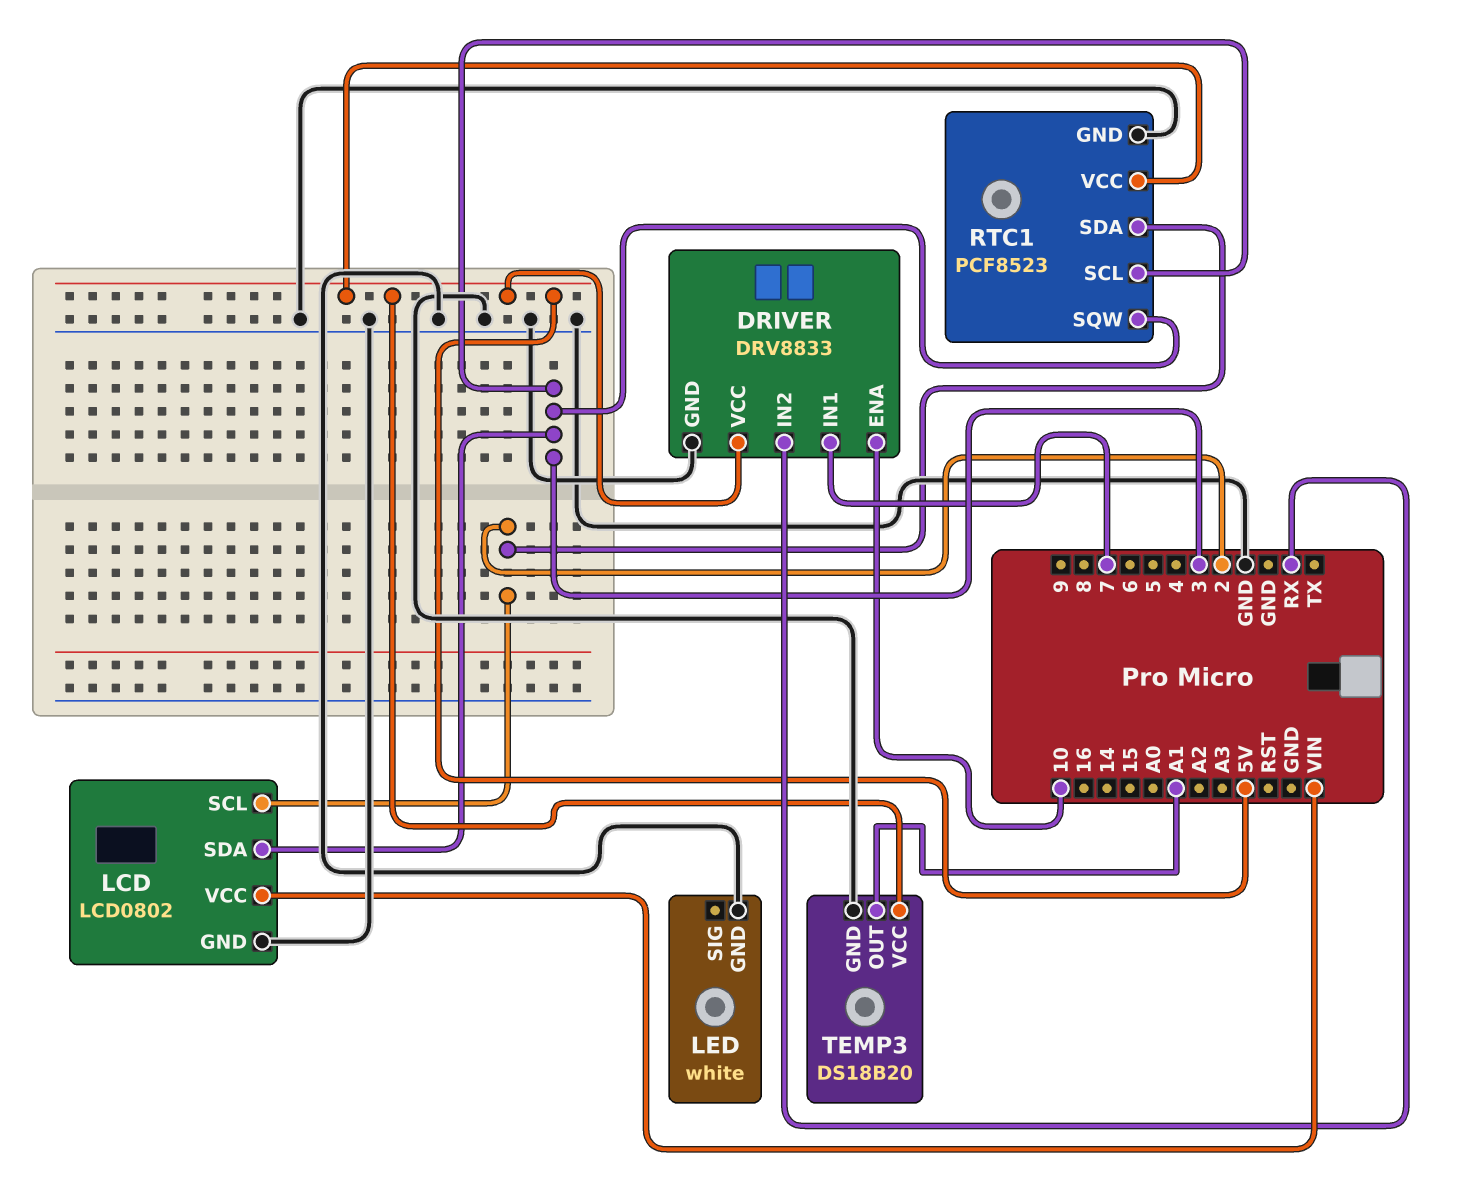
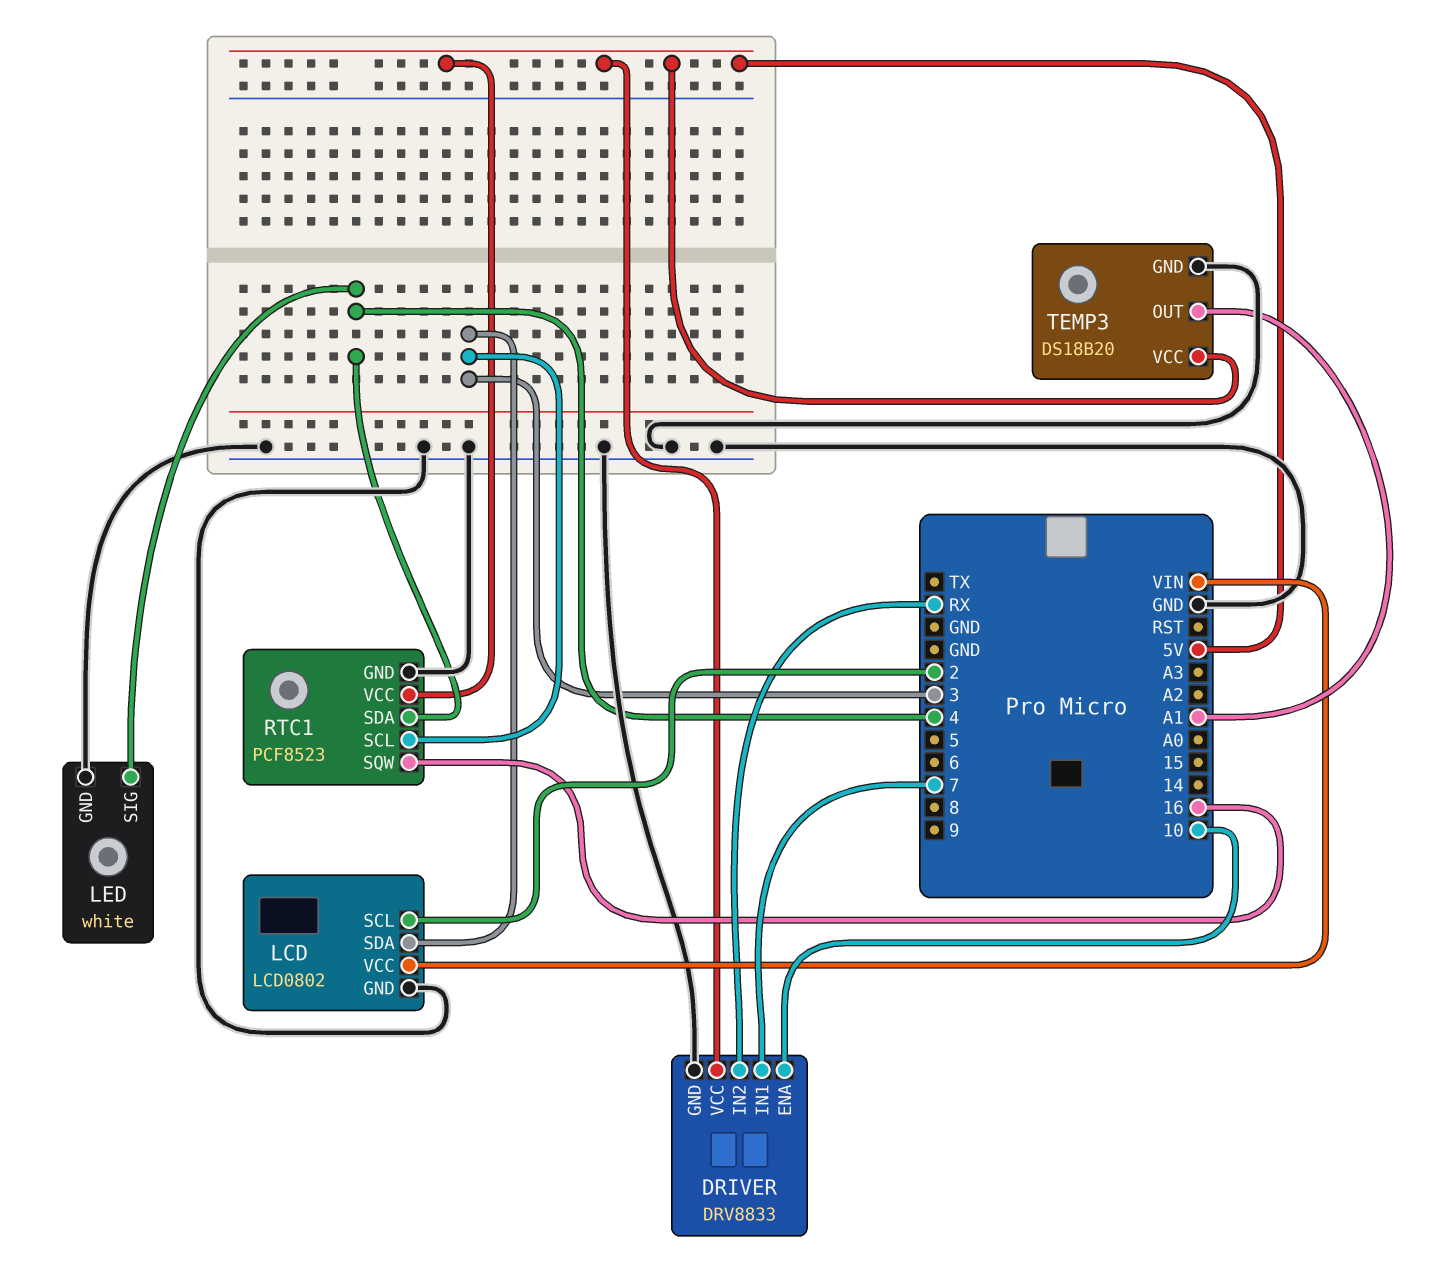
LED pin SIG: none -> 4
RTC1 pin SDA: 2 -> 4
RTC1 pin SQW: 3 -> 16

